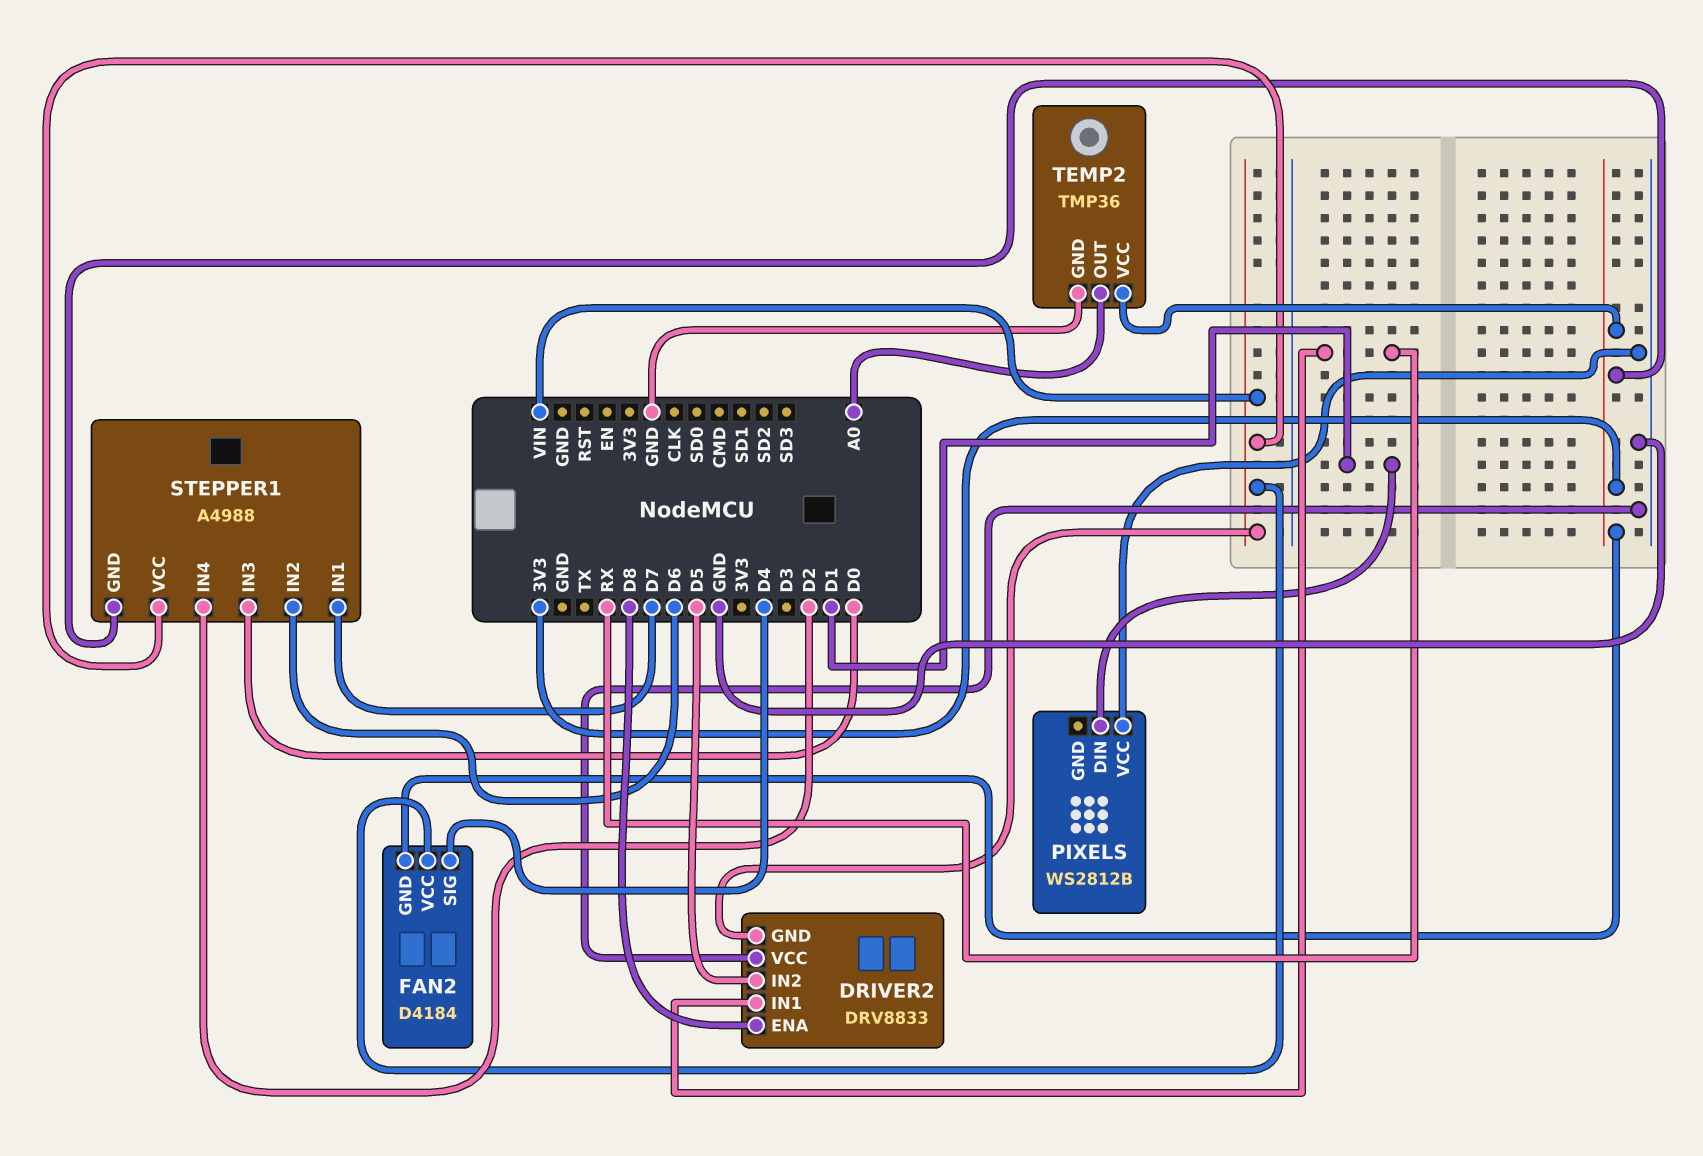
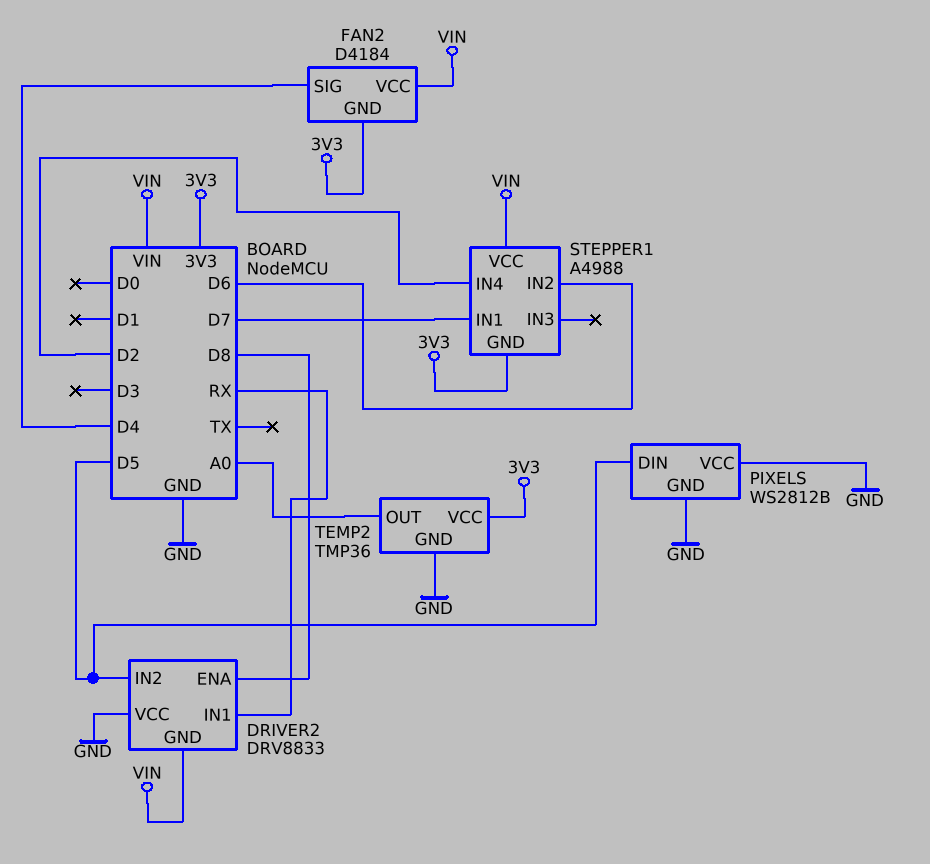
PIXELS pin DIN: D1 -> D5
PIXELS pin GND: none -> GND
STEPPER1 pin IN3: D0 -> none

